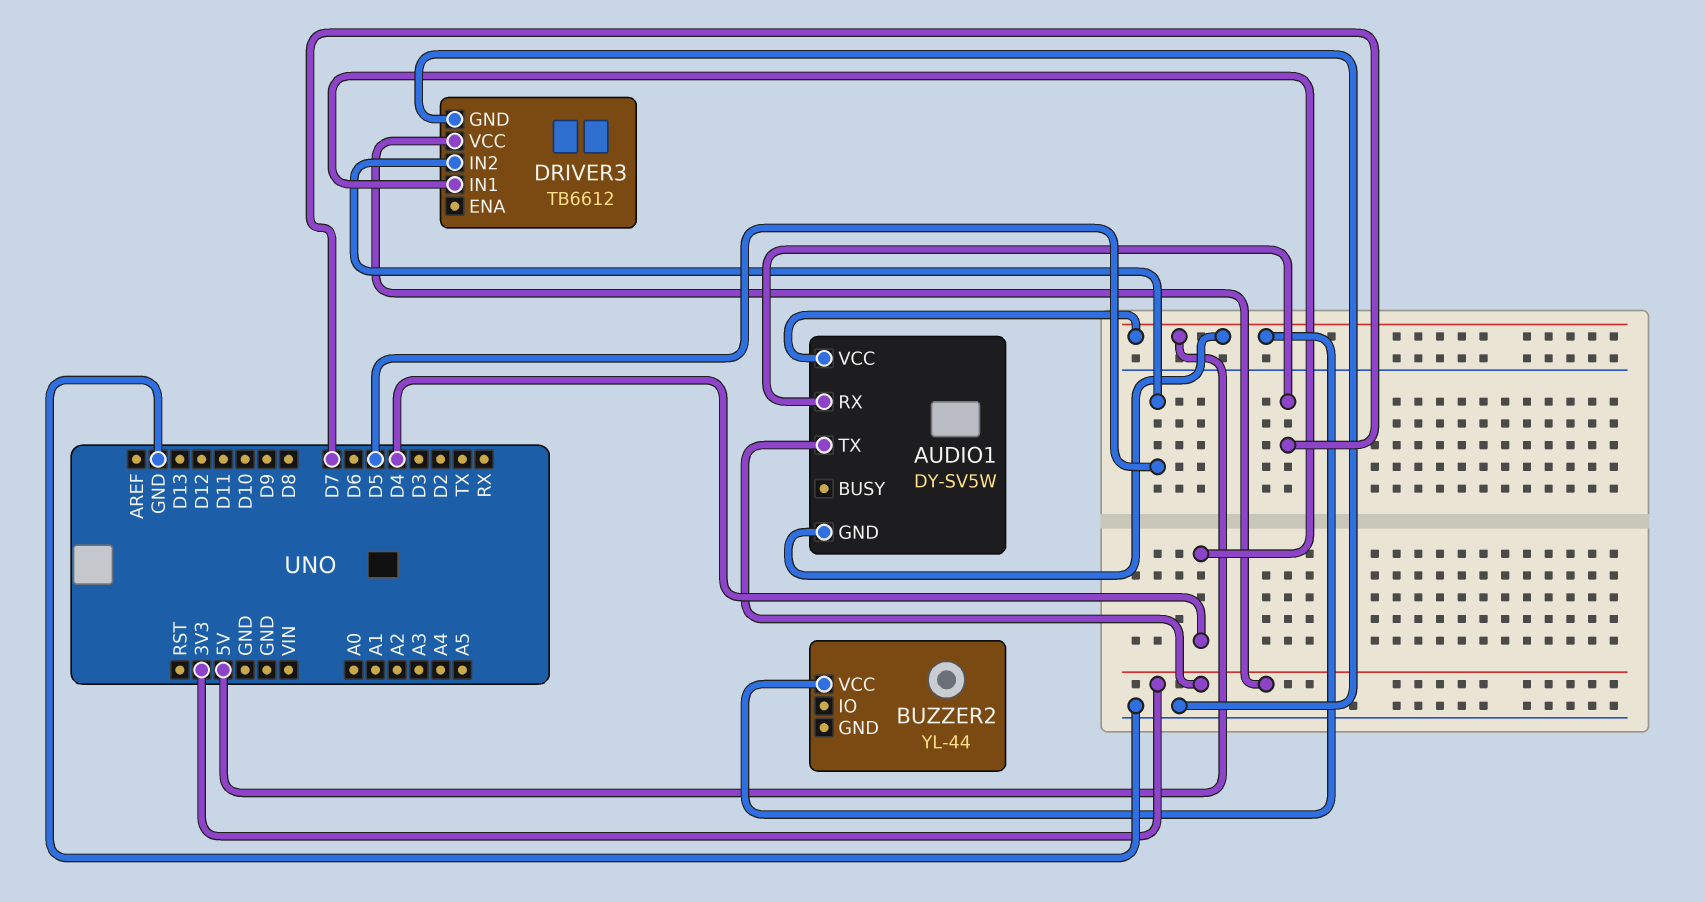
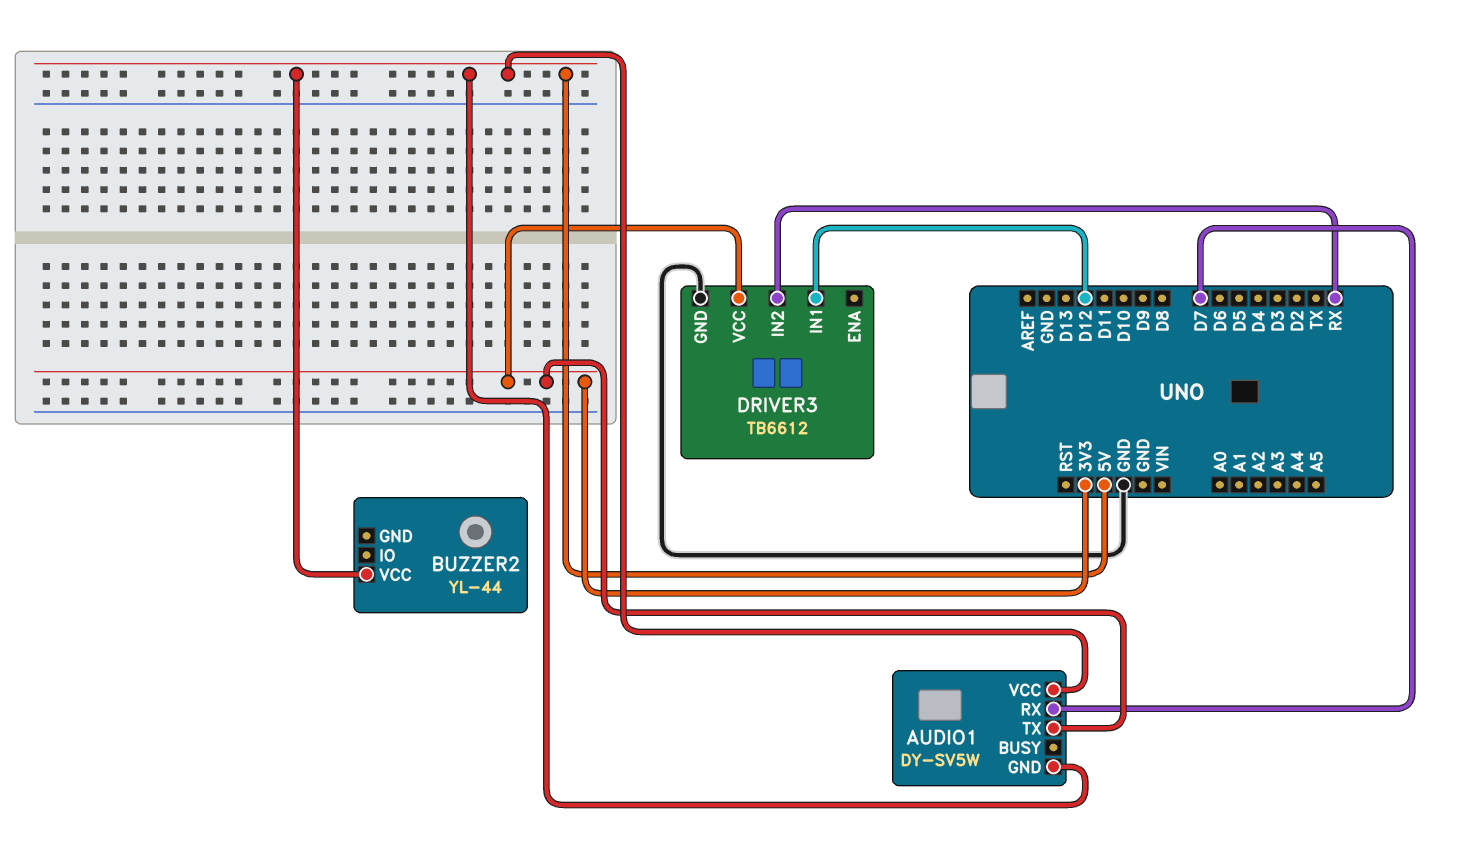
DRIVER3 pin IN1: D4 -> D12
DRIVER3 pin IN2: D5 -> RX

